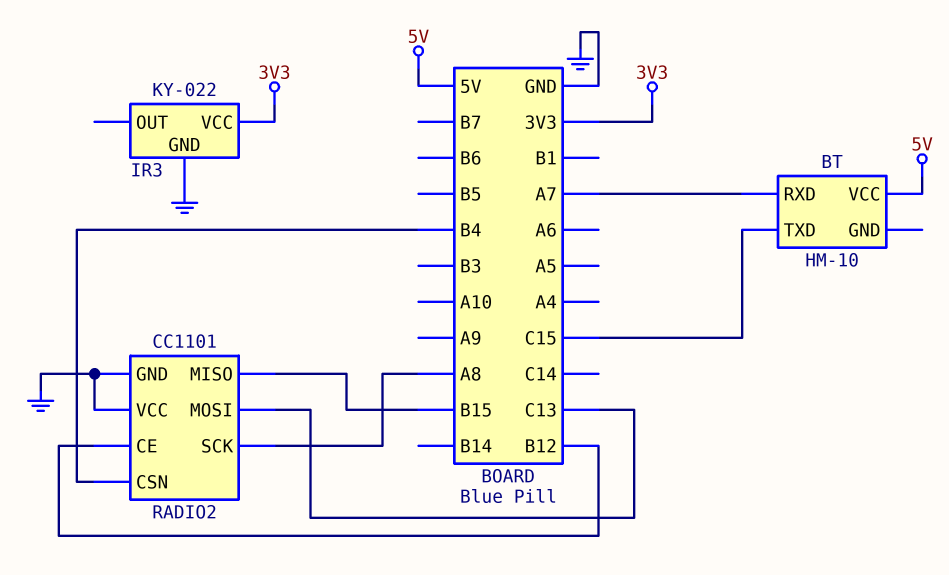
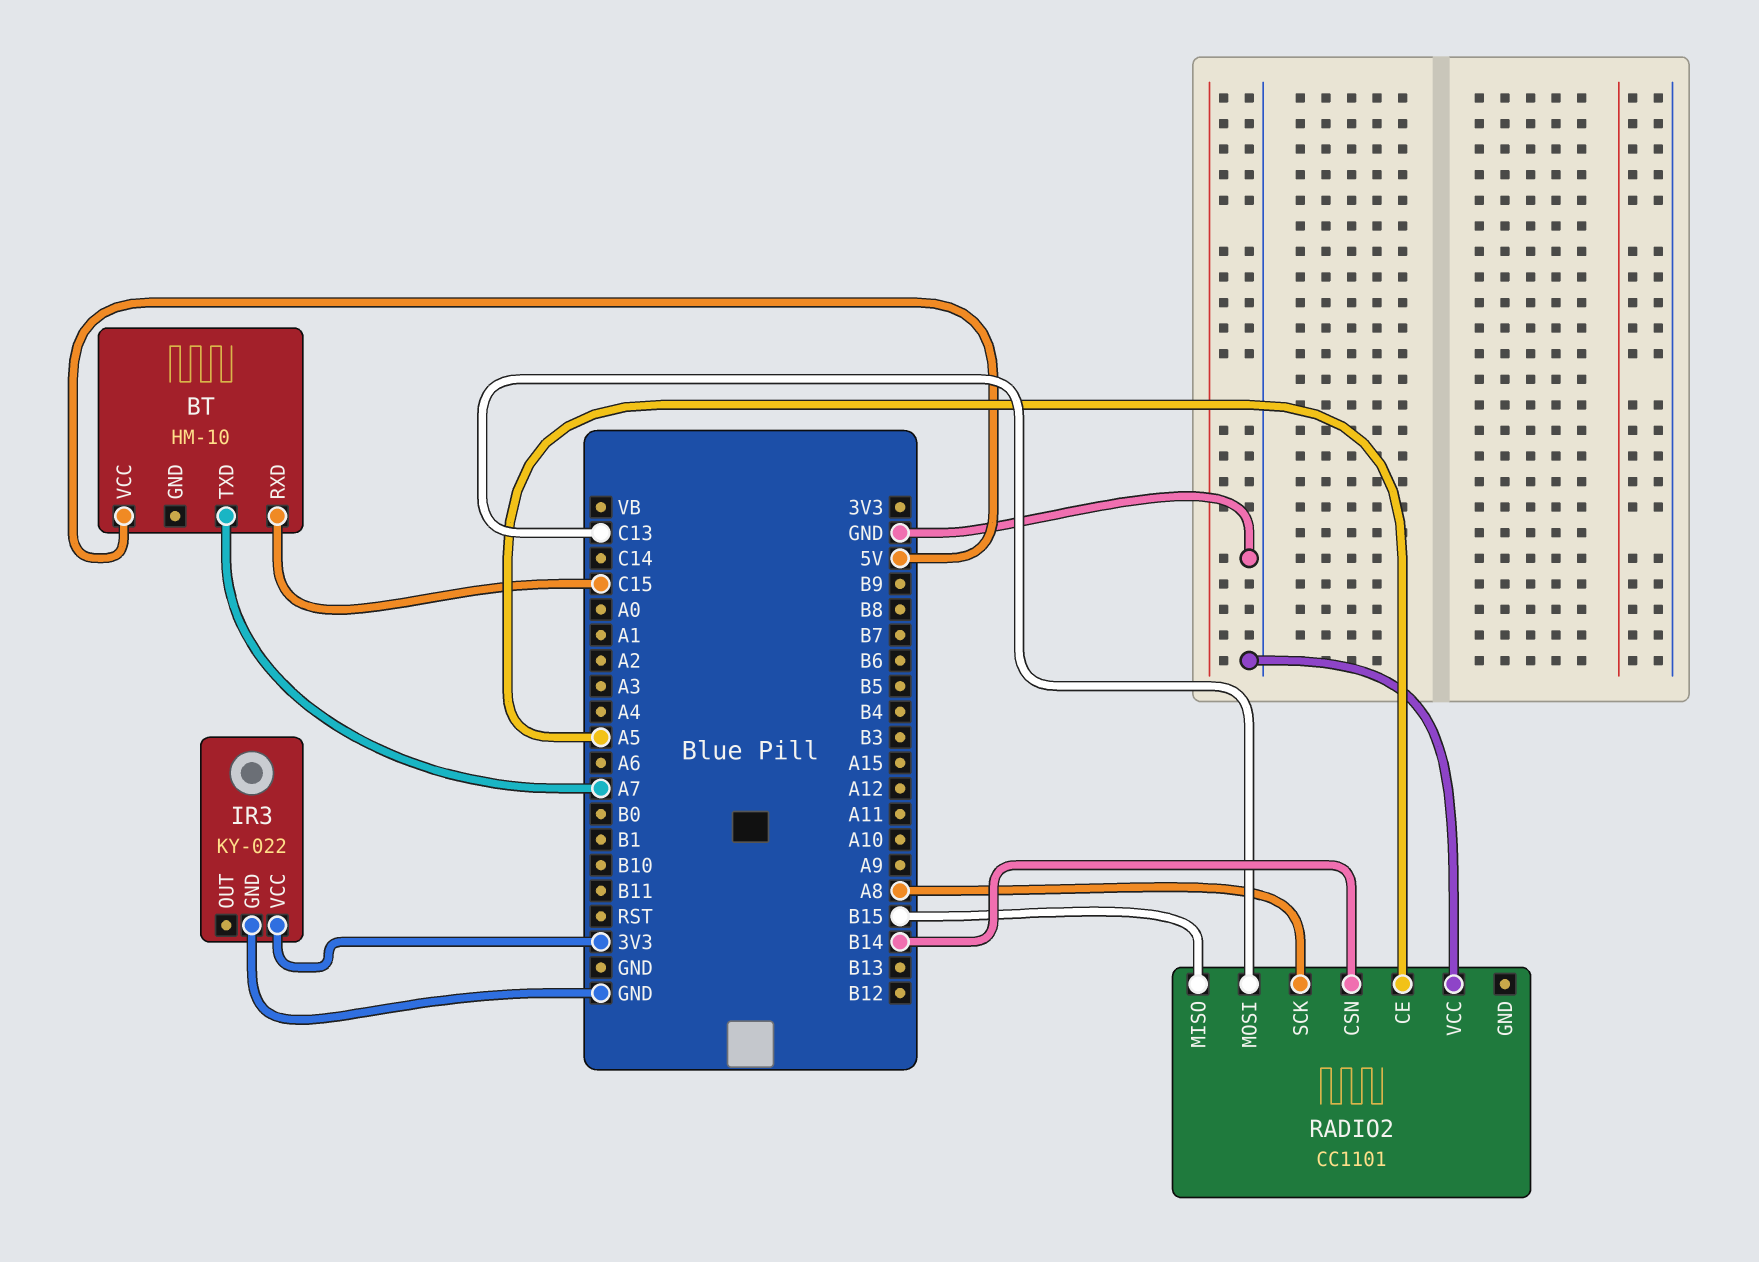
BT pin RXD: A7 -> C15
BT pin TXD: C15 -> A7
RADIO2 pin CE: B12 -> A5
RADIO2 pin CSN: B4 -> B14
RADIO2 pin GND: GND -> none

